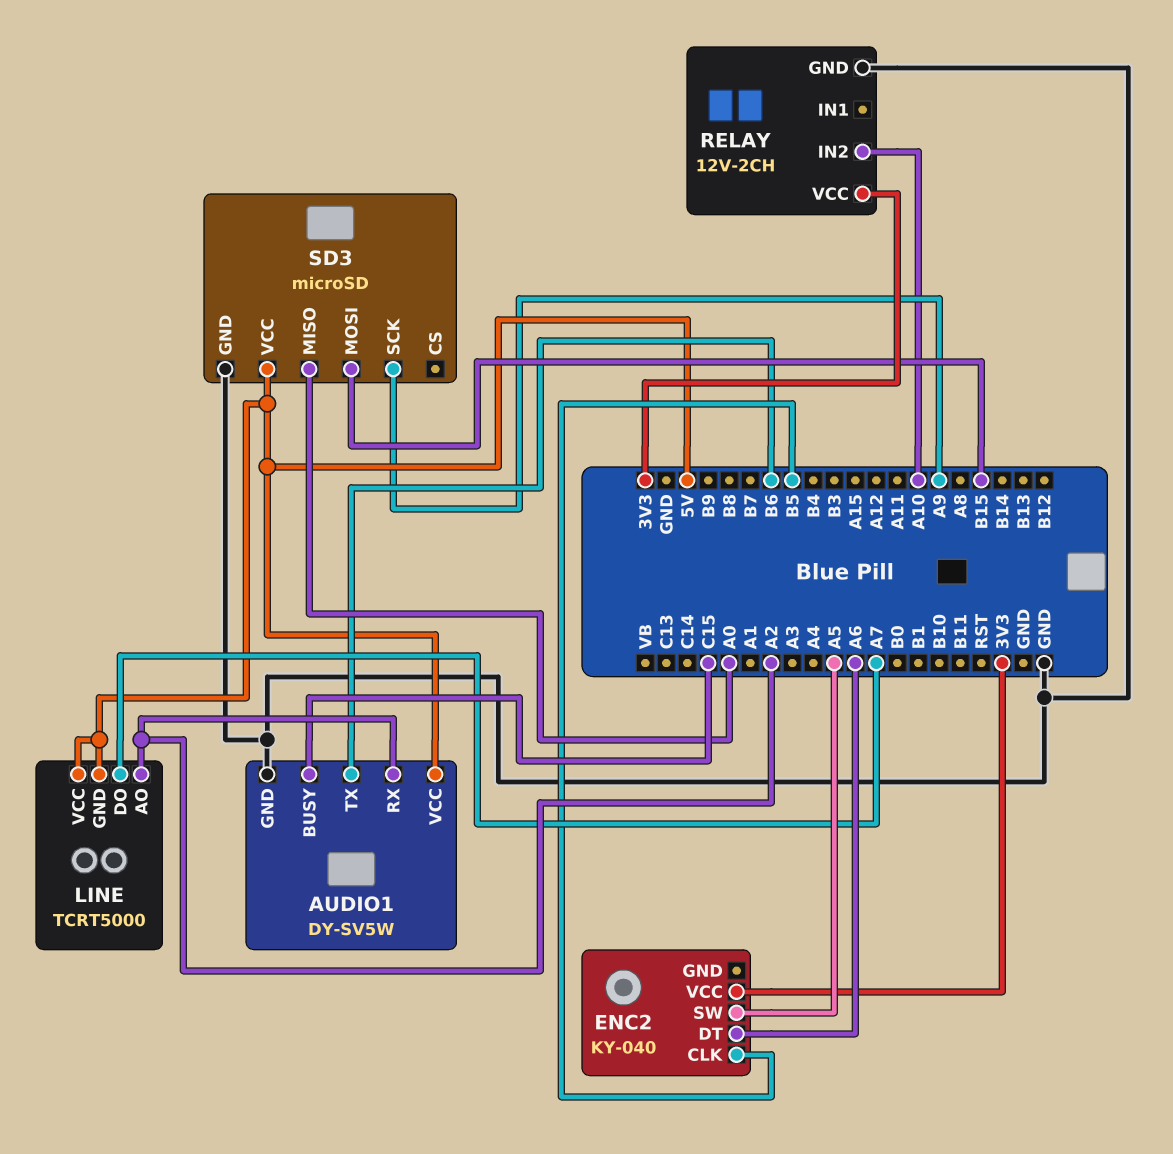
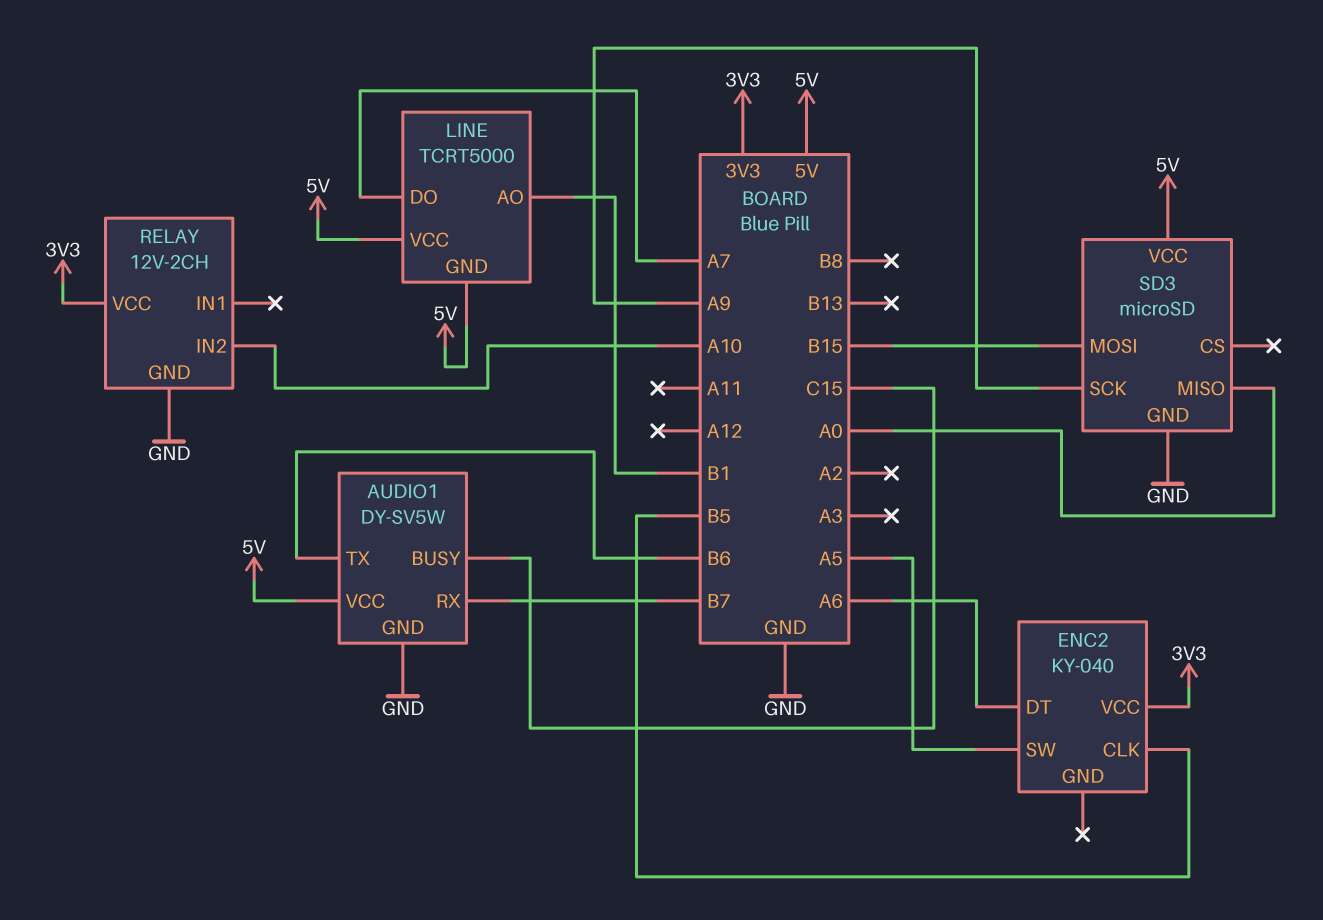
AUDIO1 pin RX: A2 -> B7
LINE pin AO: A2 -> B1

